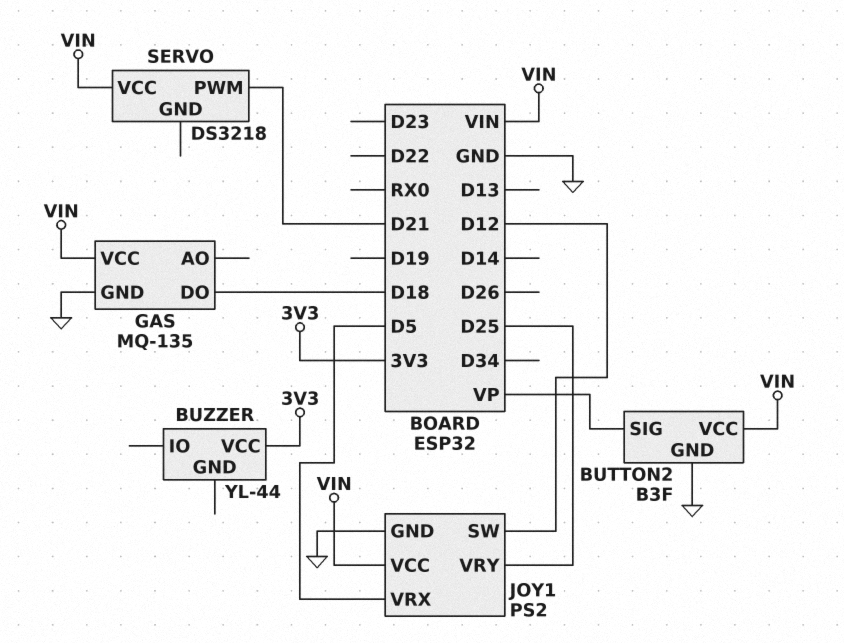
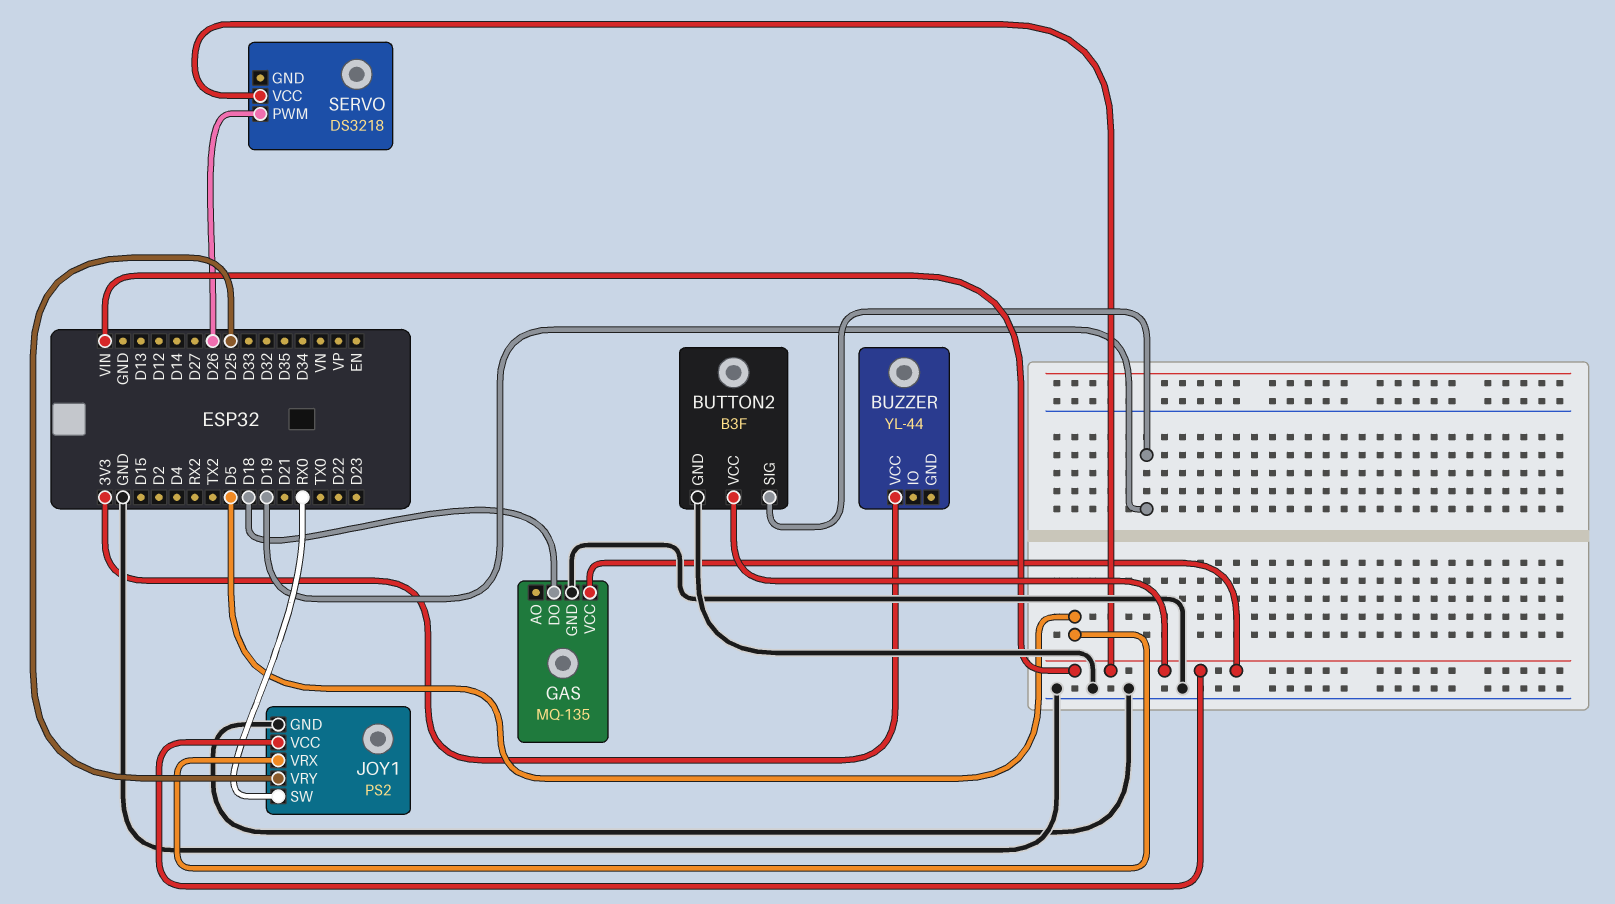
BUTTON2 pin SIG: VP -> D19
JOY1 pin SW: D12 -> RX0
SERVO pin PWM: D21 -> D26

